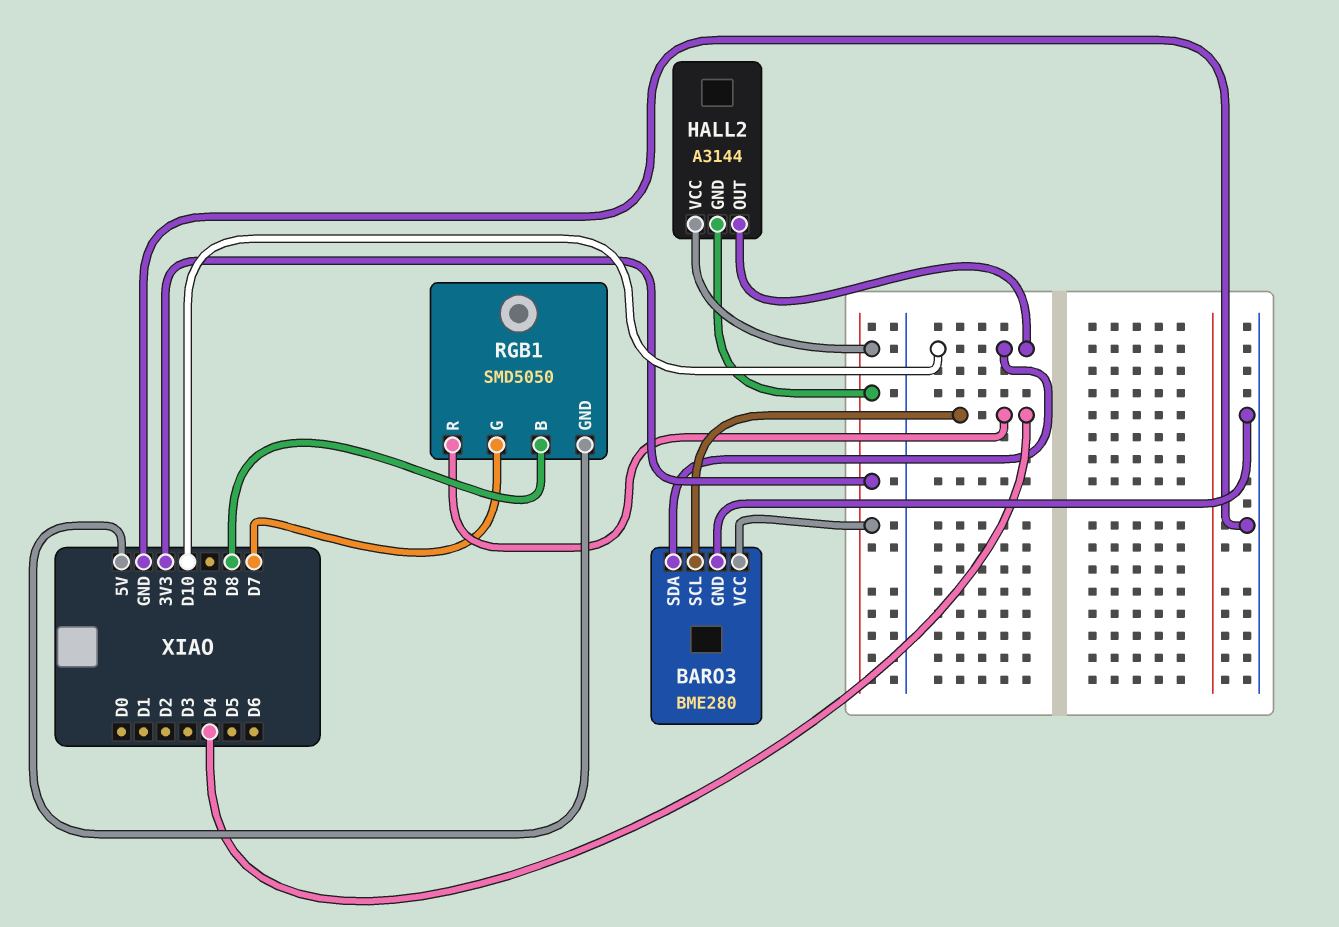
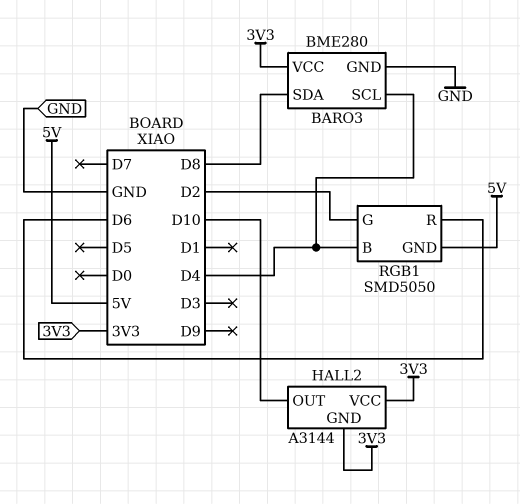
BARO3 pin SDA: D10 -> D8
RGB1 pin B: D8 -> D4
RGB1 pin G: D7 -> D2
RGB1 pin R: D4 -> D6

